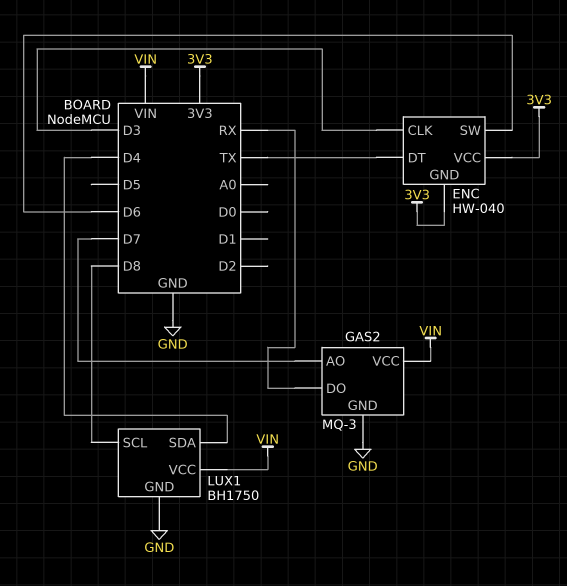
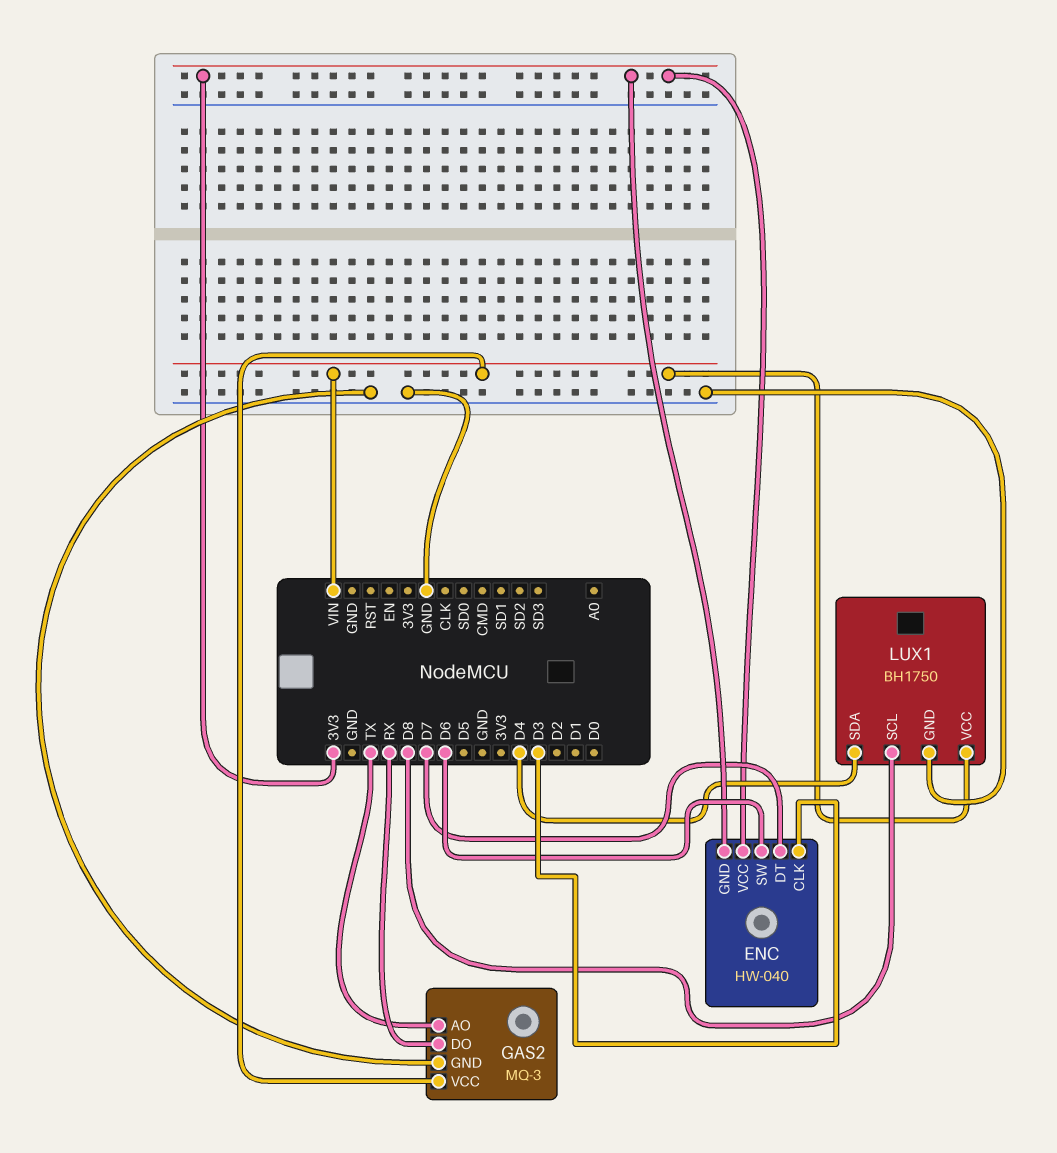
ENC pin DT: TX -> D7
GAS2 pin AO: D7 -> TX

